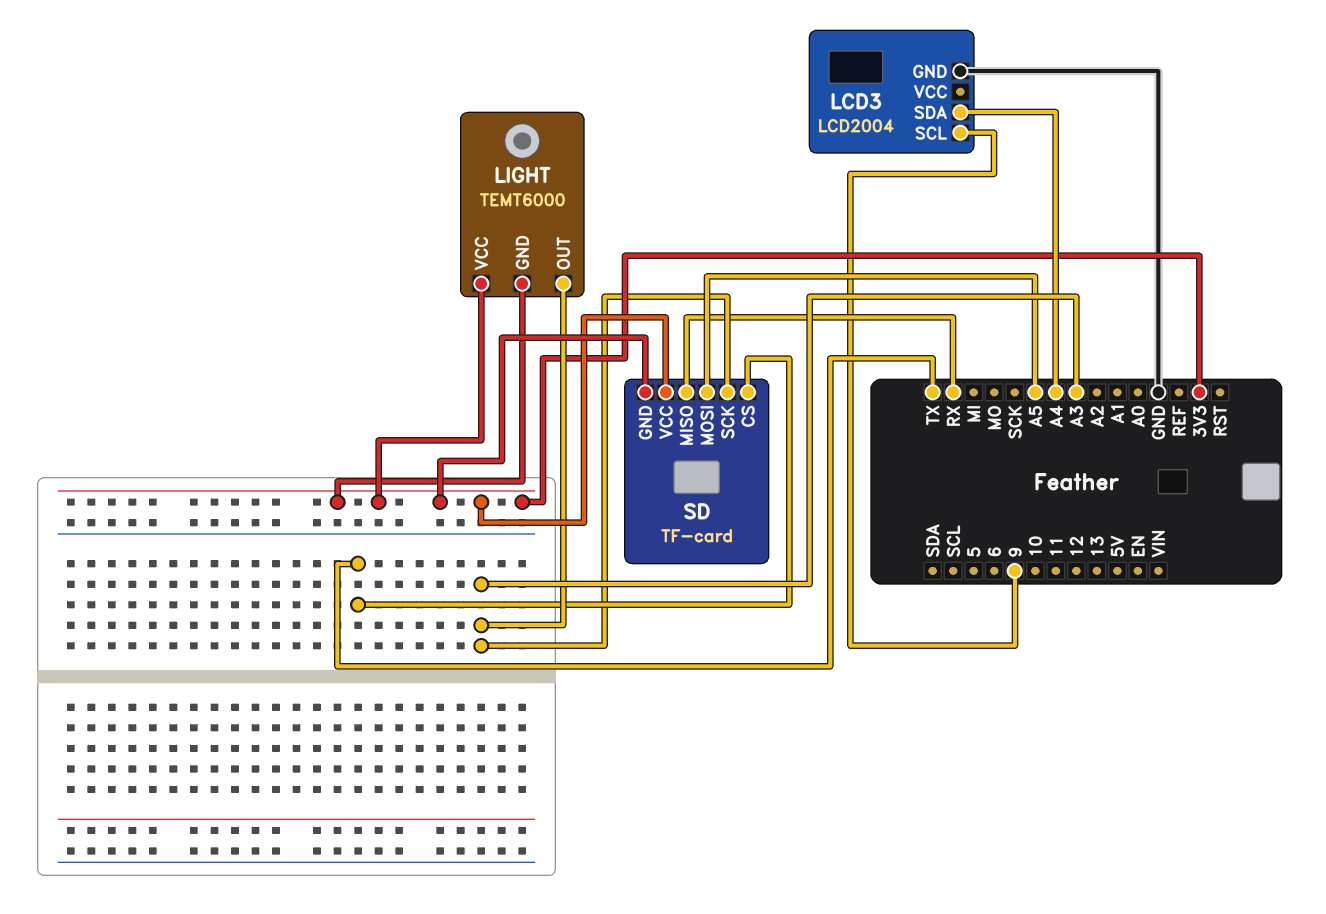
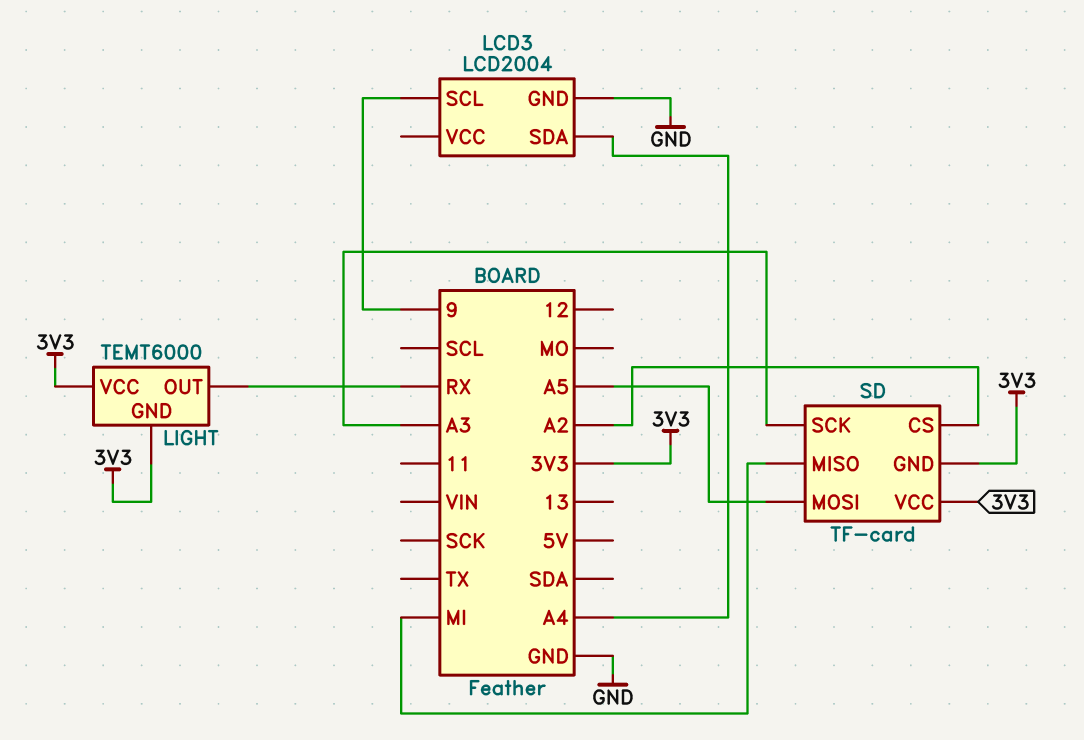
LIGHT pin OUT: A3 -> RX
SD pin CS: TX -> A2
SD pin MISO: RX -> MI

